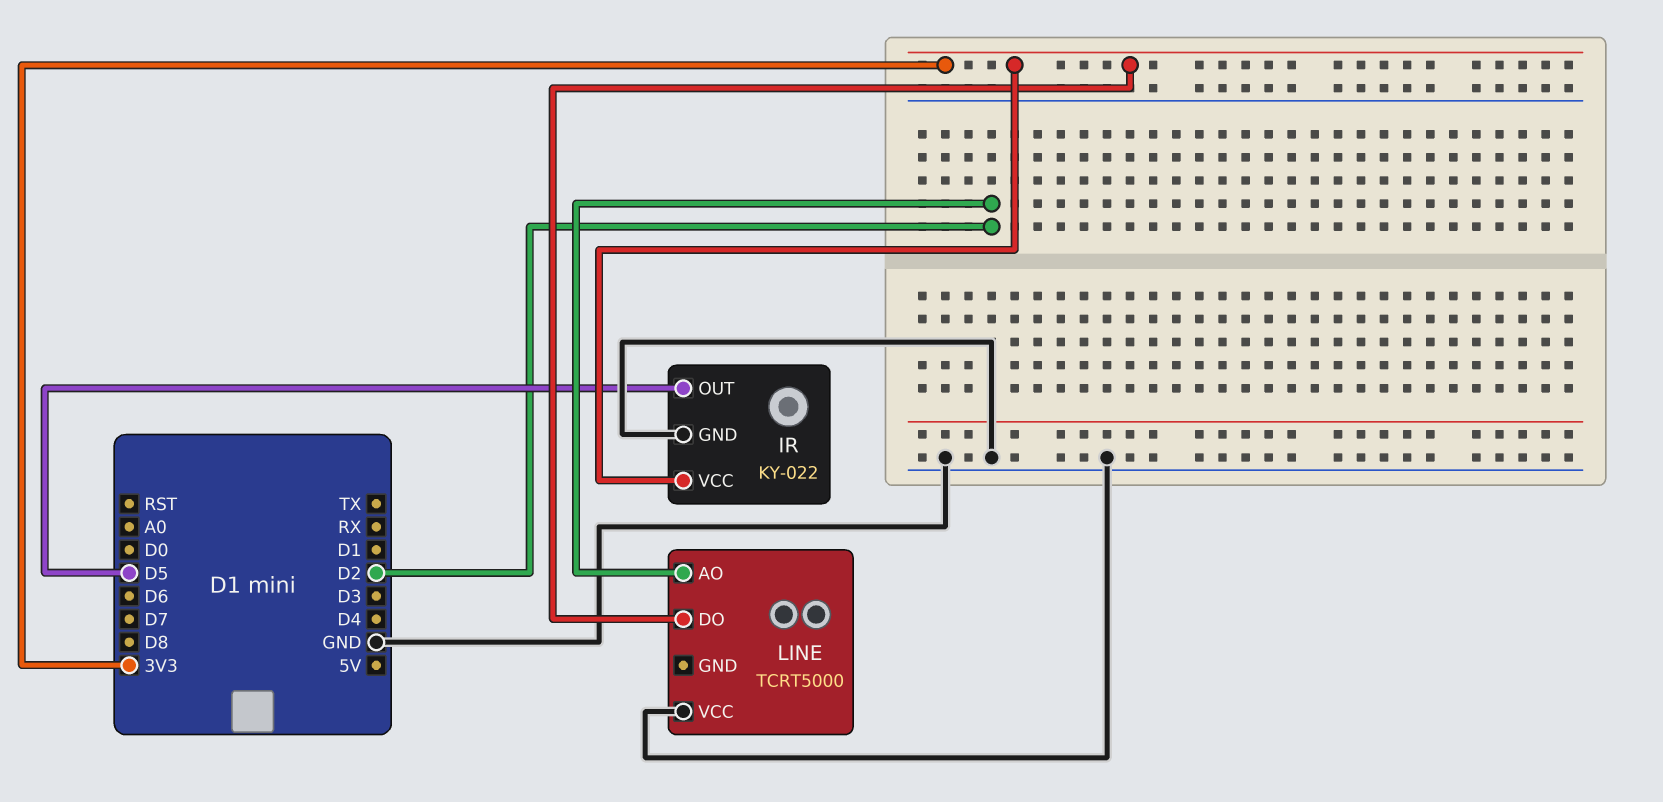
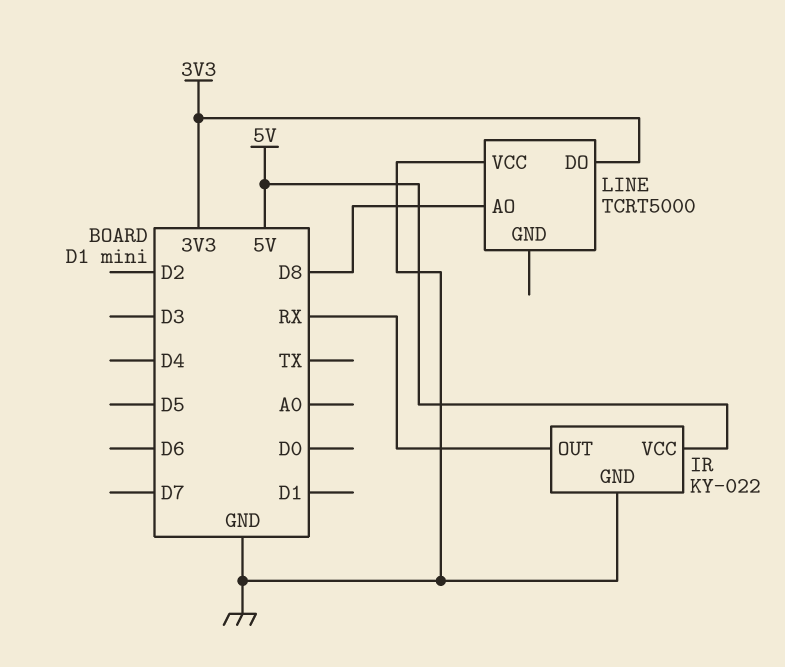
IR pin OUT: D5 -> RX
IR pin VCC: 3V3 -> 5V
LINE pin AO: D2 -> D8

